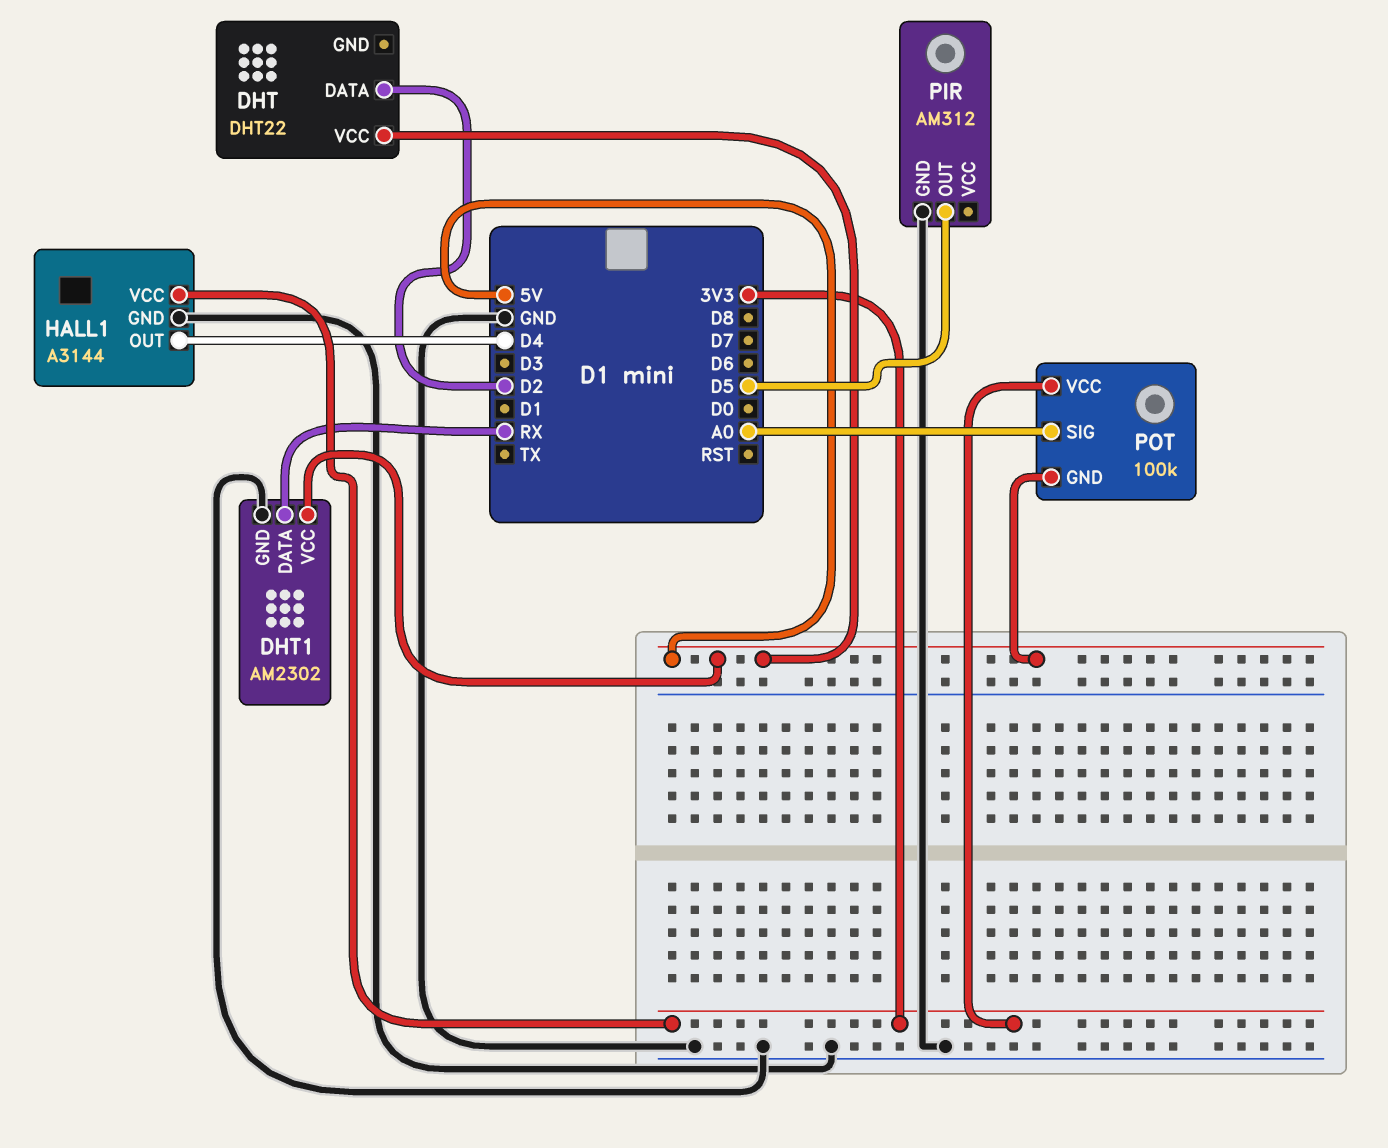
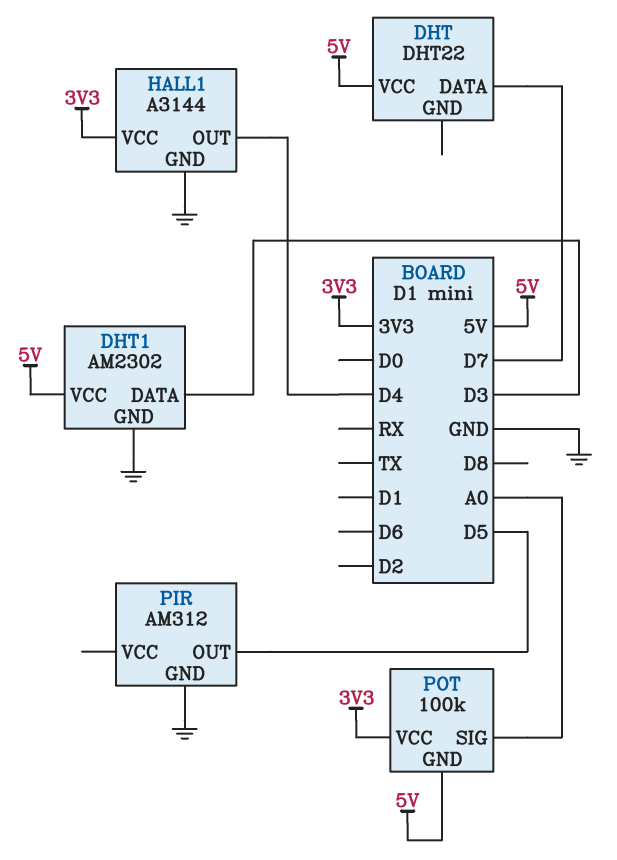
DHT pin DATA: D2 -> D7
DHT1 pin DATA: RX -> D3

